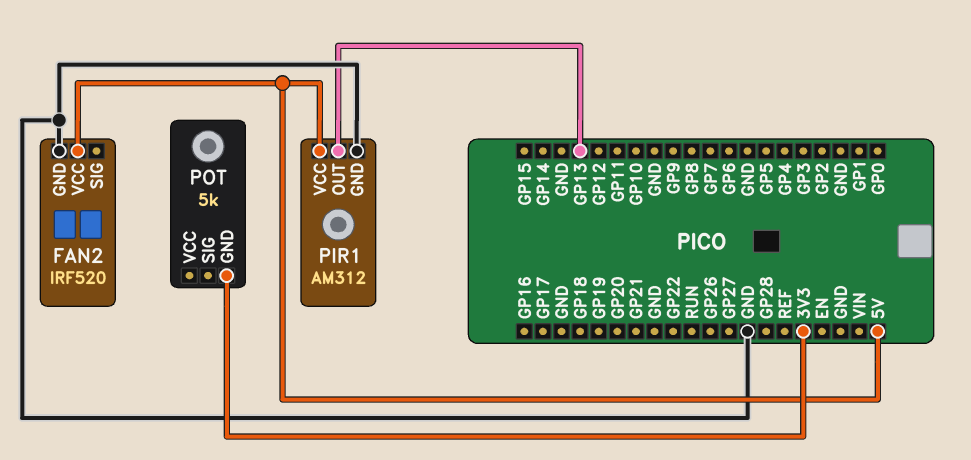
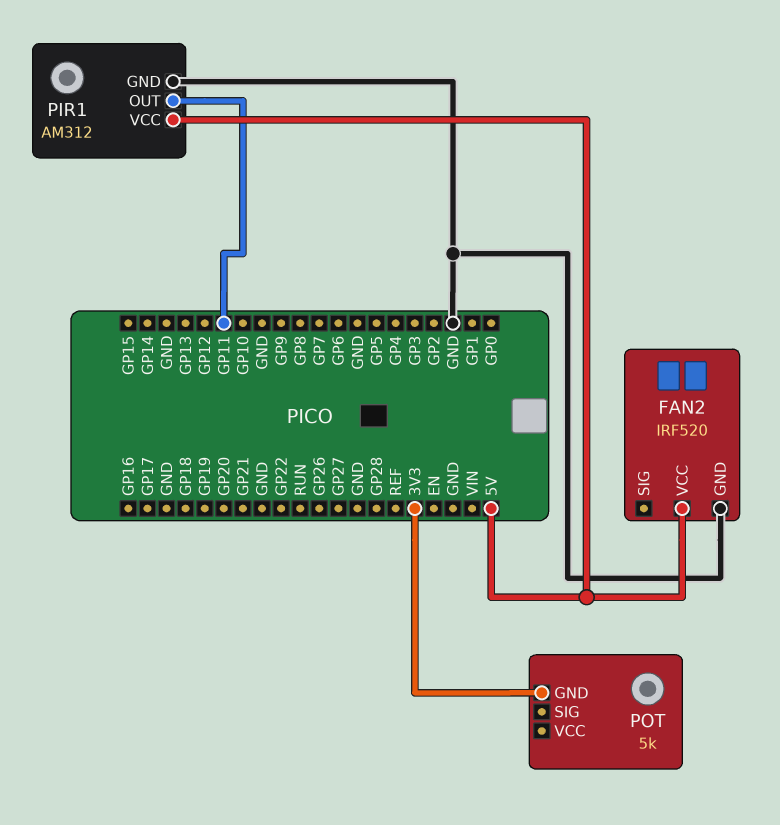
PIR1 pin OUT: GP13 -> GP11

